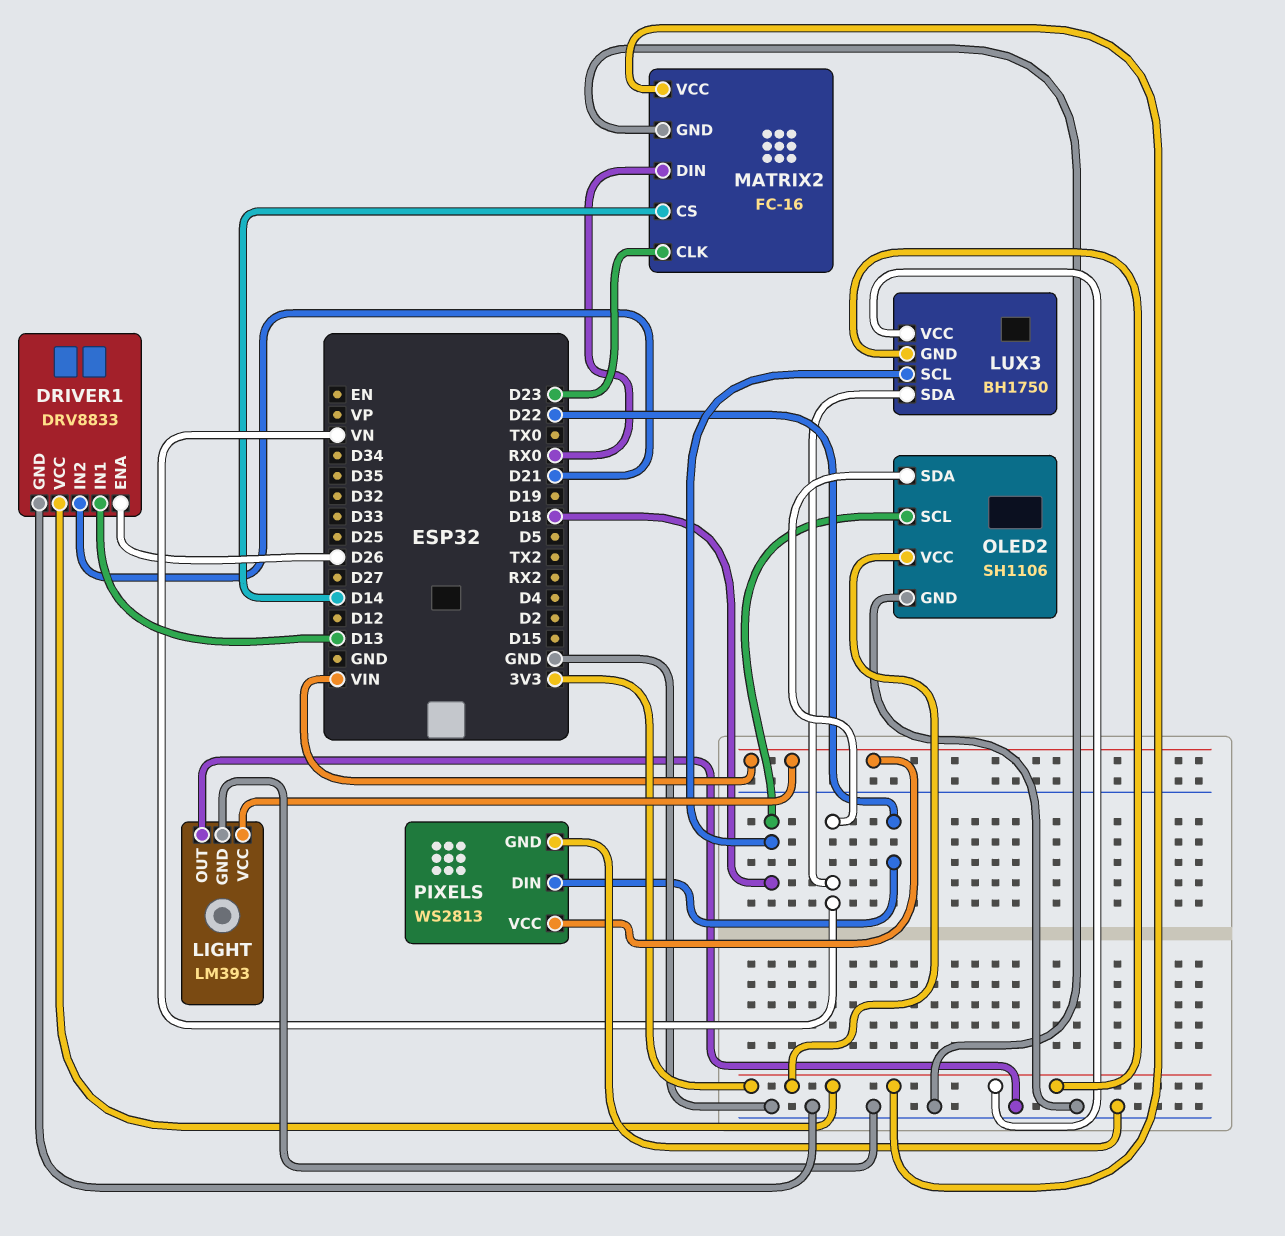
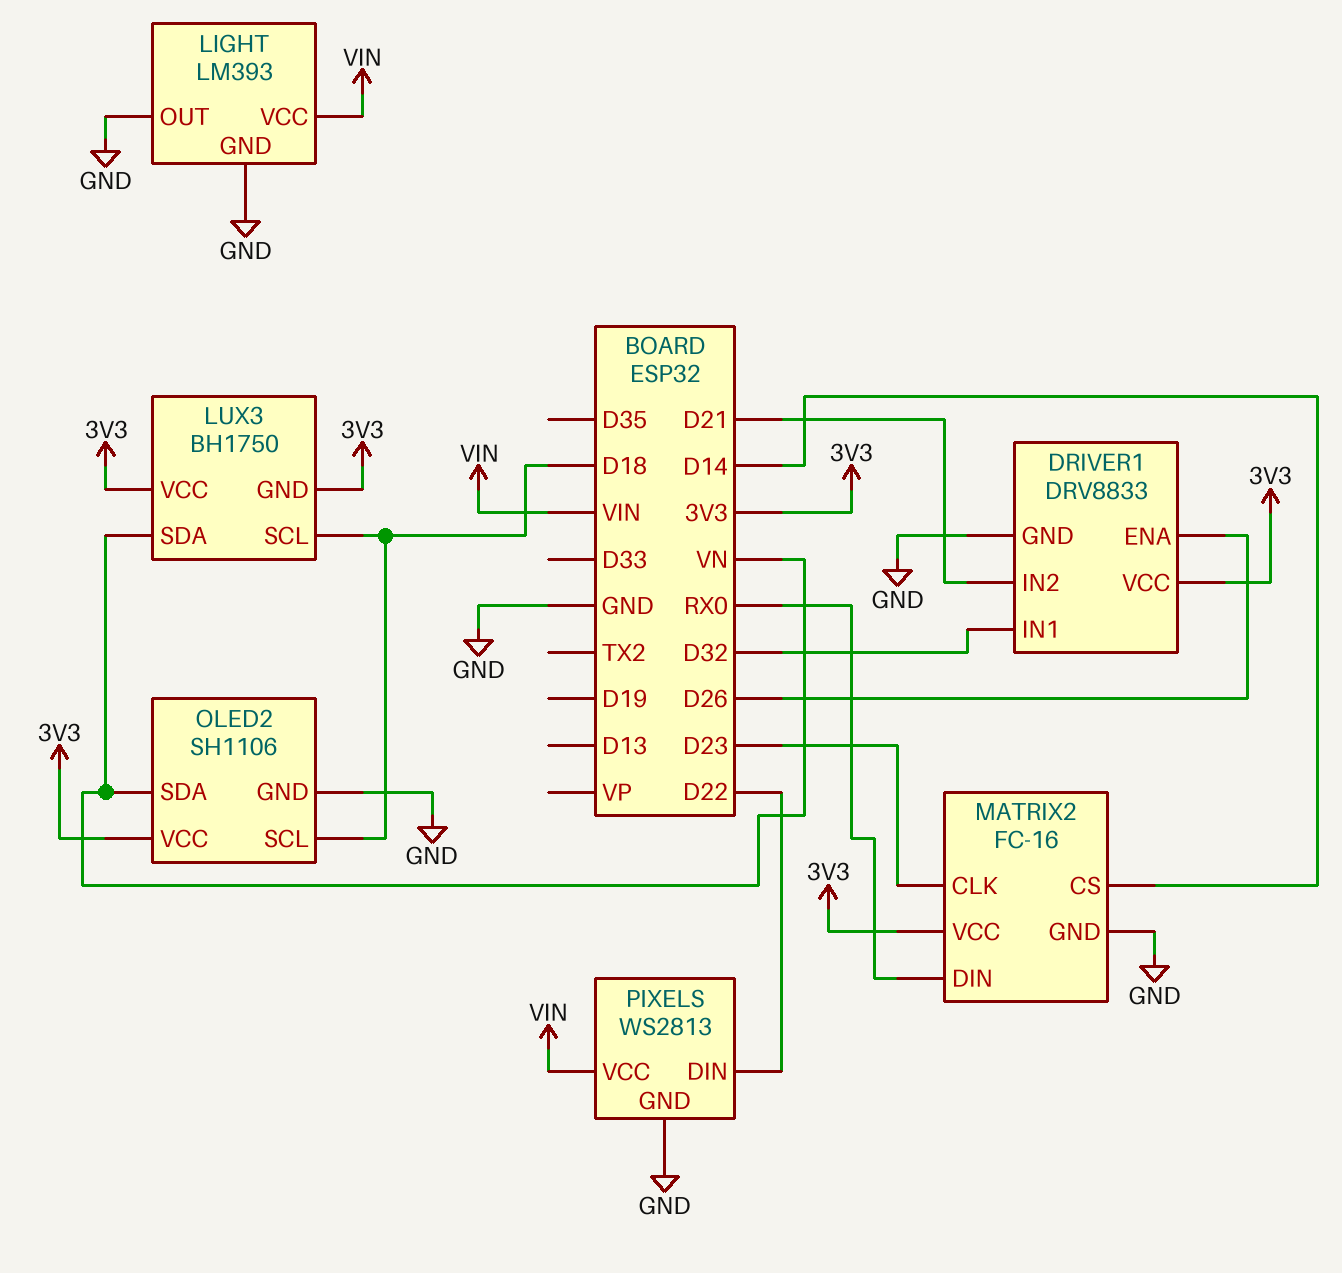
DRIVER1 pin IN1: D13 -> D32

